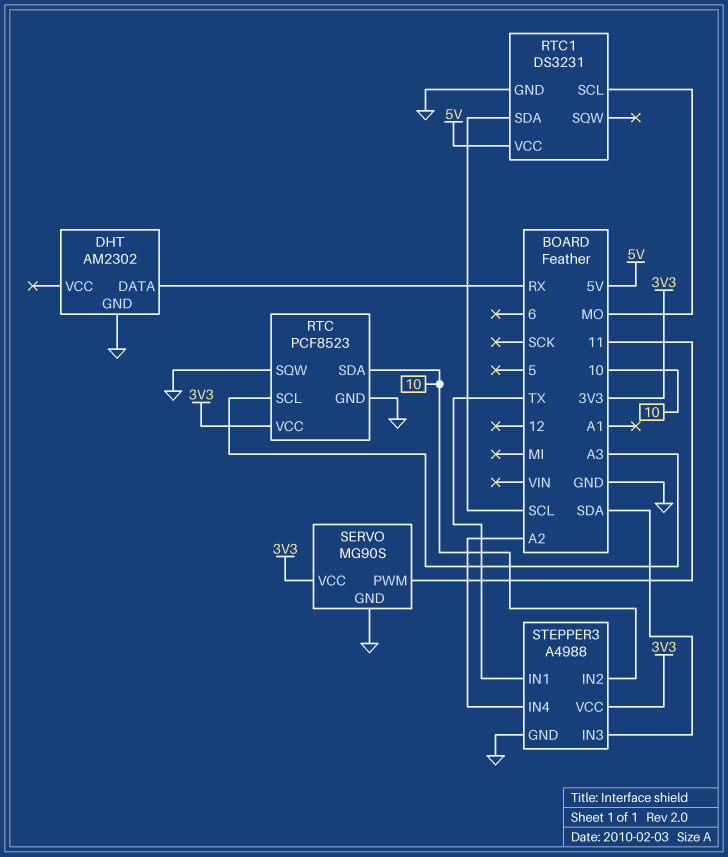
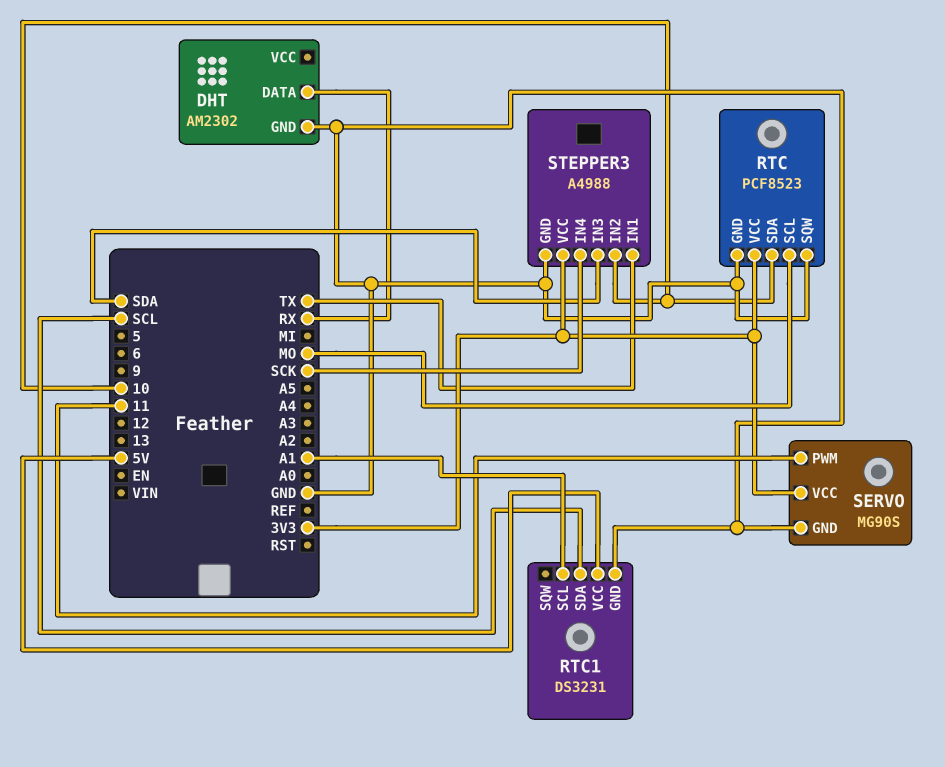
RTC pin SCL: A3 -> MO
RTC1 pin SCL: MO -> A1
STEPPER3 pin IN4: A2 -> SCK

